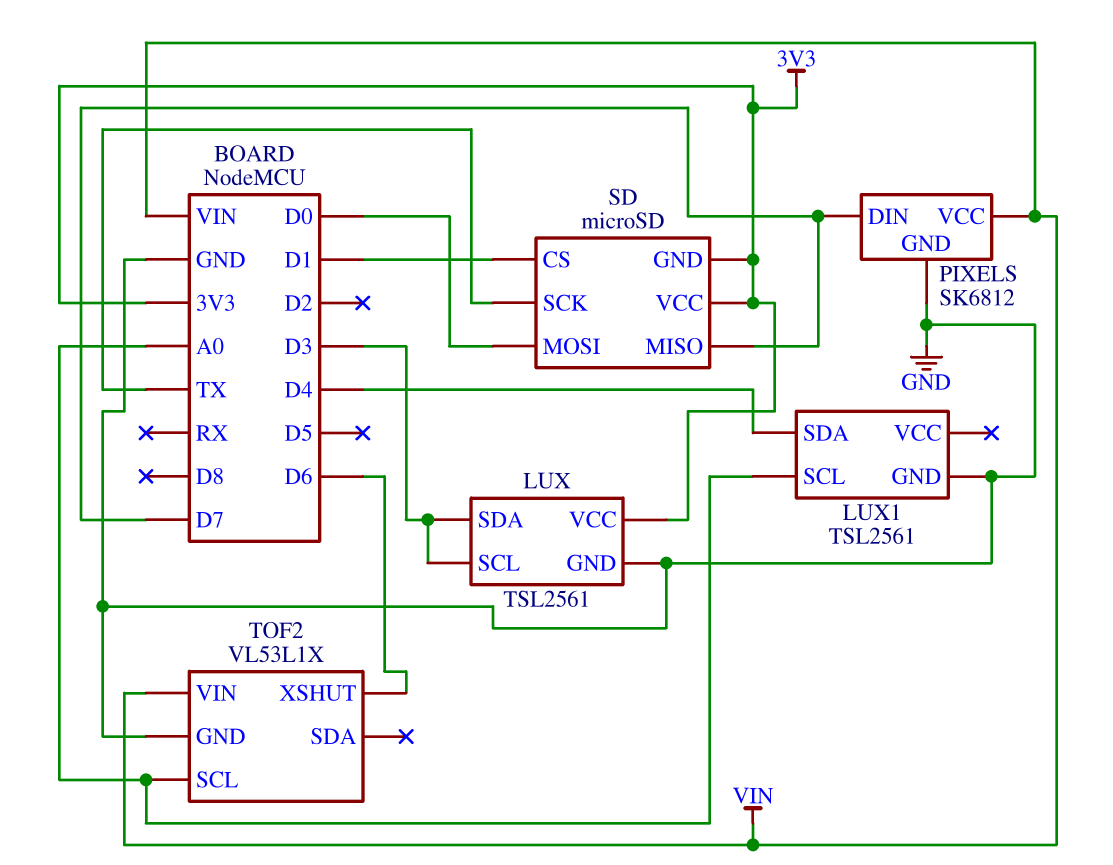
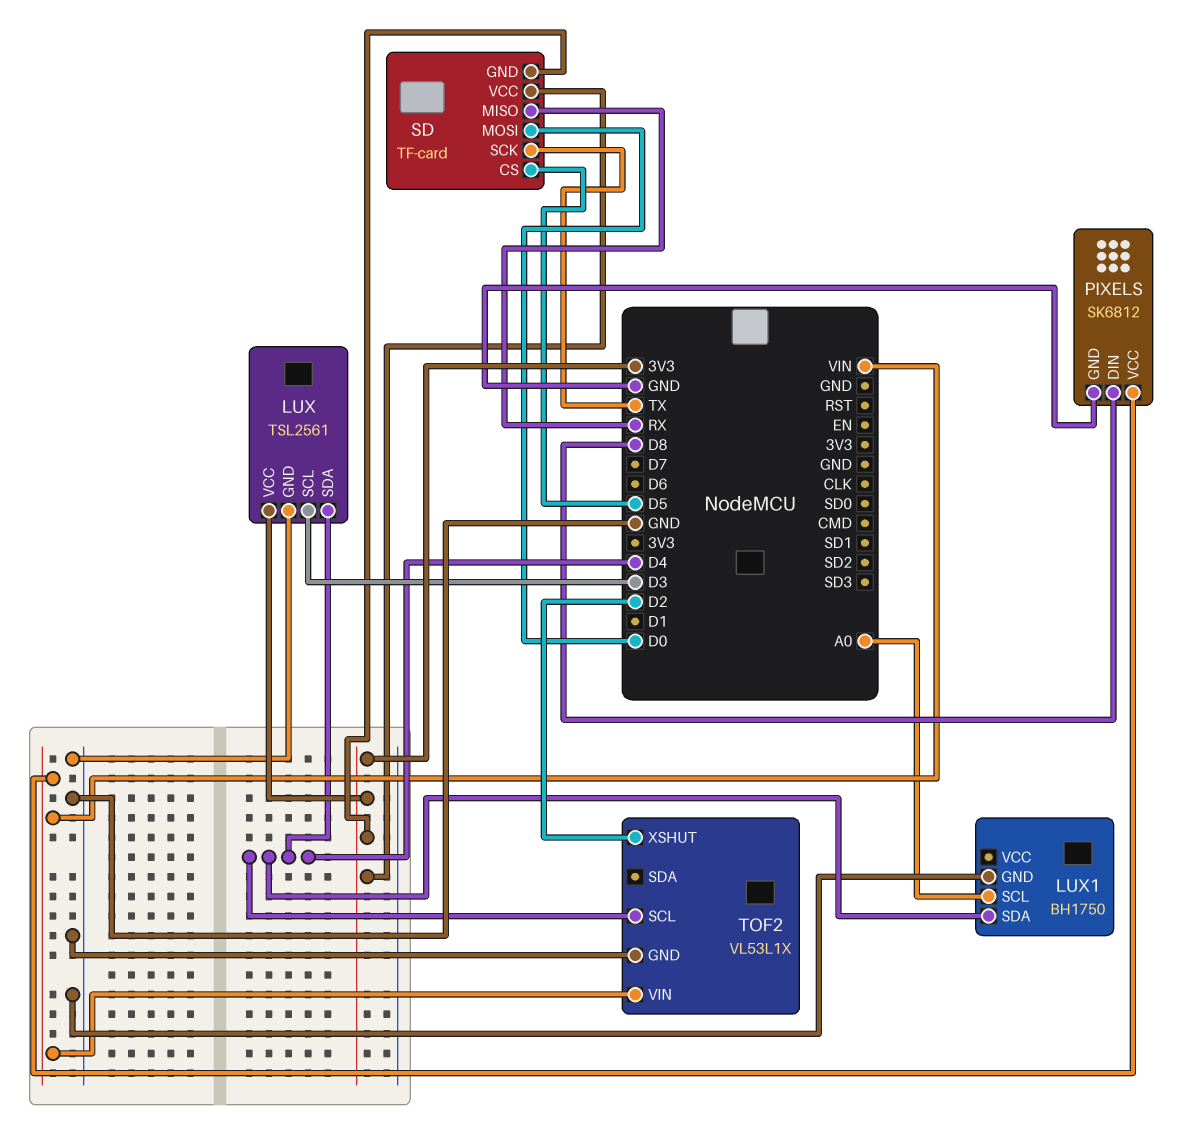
LUX pin SDA: D3 -> D4
LUX1: TSL2561 -> BH1750
PIXELS pin DIN: D7 -> D8
SD: microSD -> TF-card
SD pin CS: D1 -> D5
SD pin MISO: D7 -> RX
TOF2 pin SCL: A0 -> D4
TOF2 pin XSHUT: D6 -> D2

